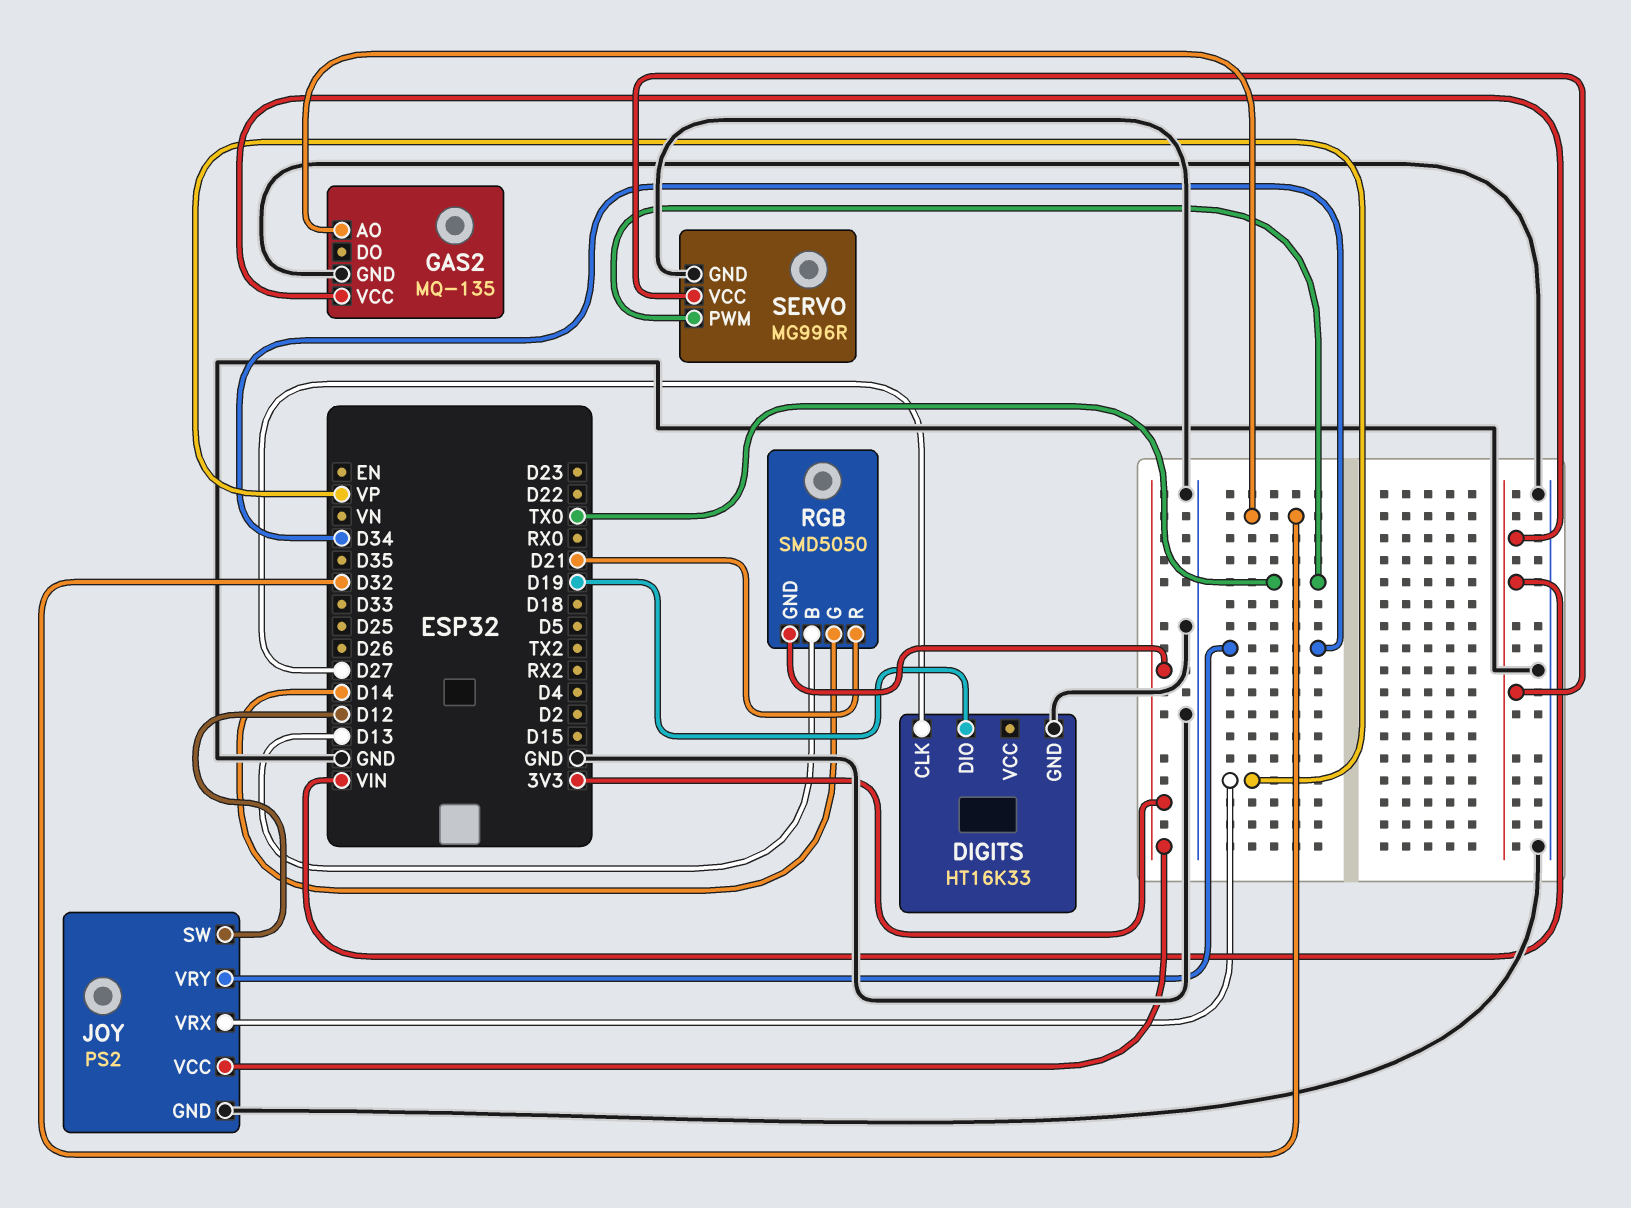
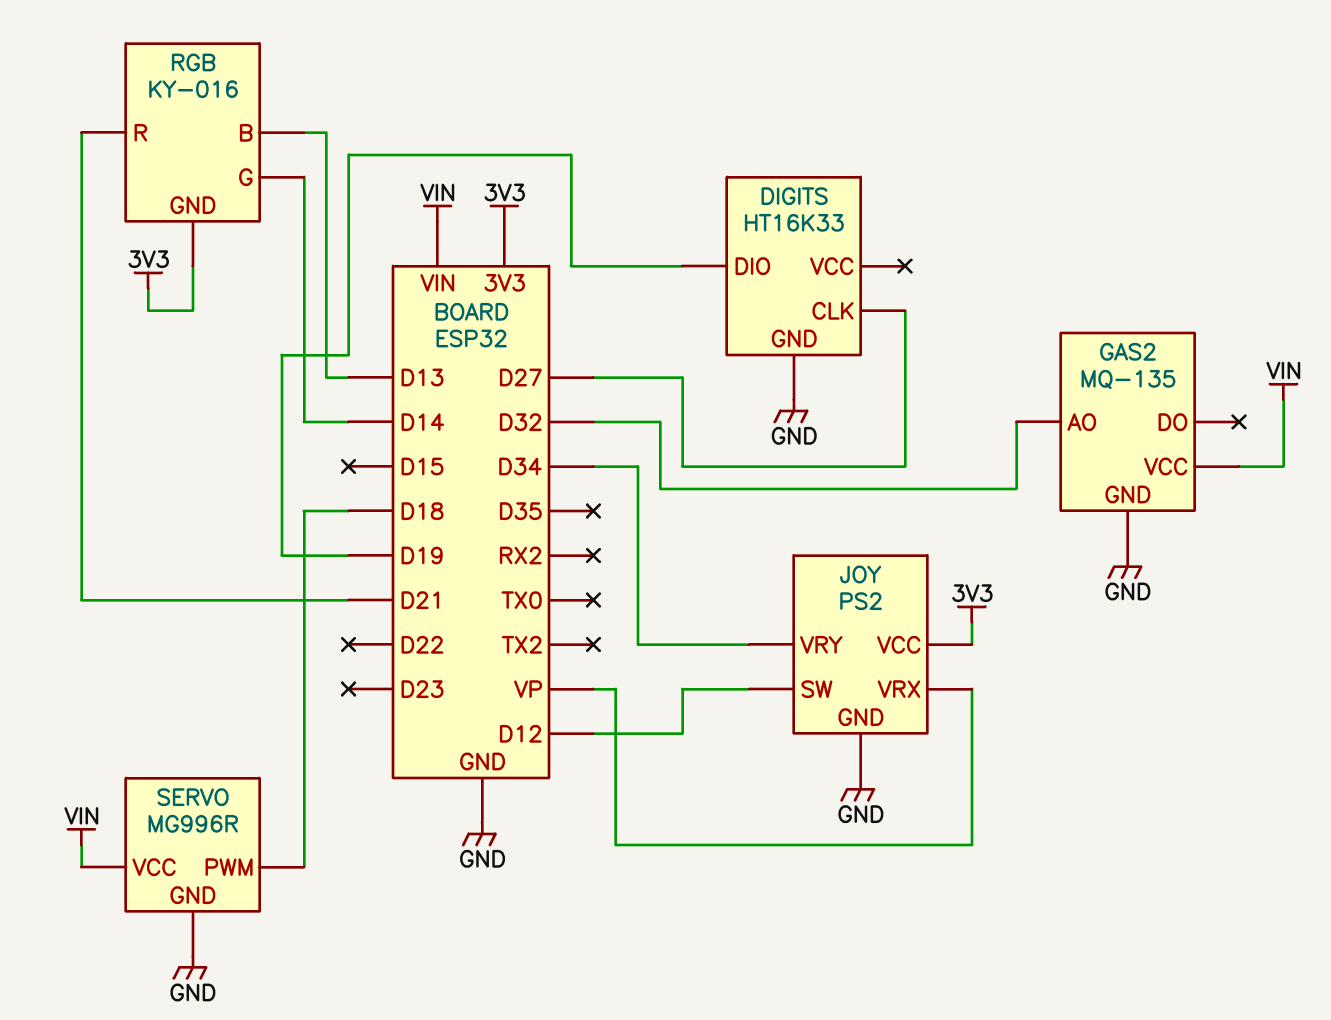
RGB: SMD5050 -> KY-016
SERVO pin PWM: TX0 -> D18

